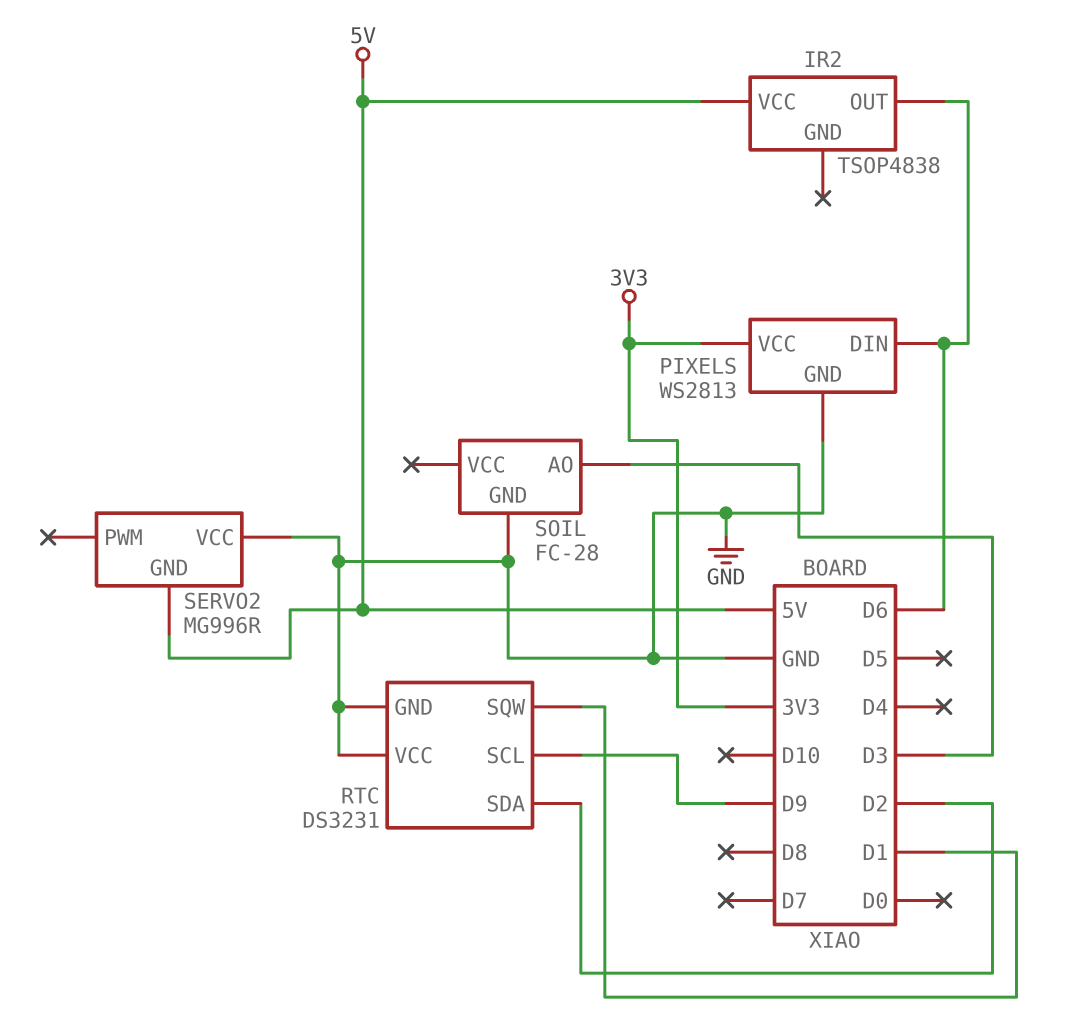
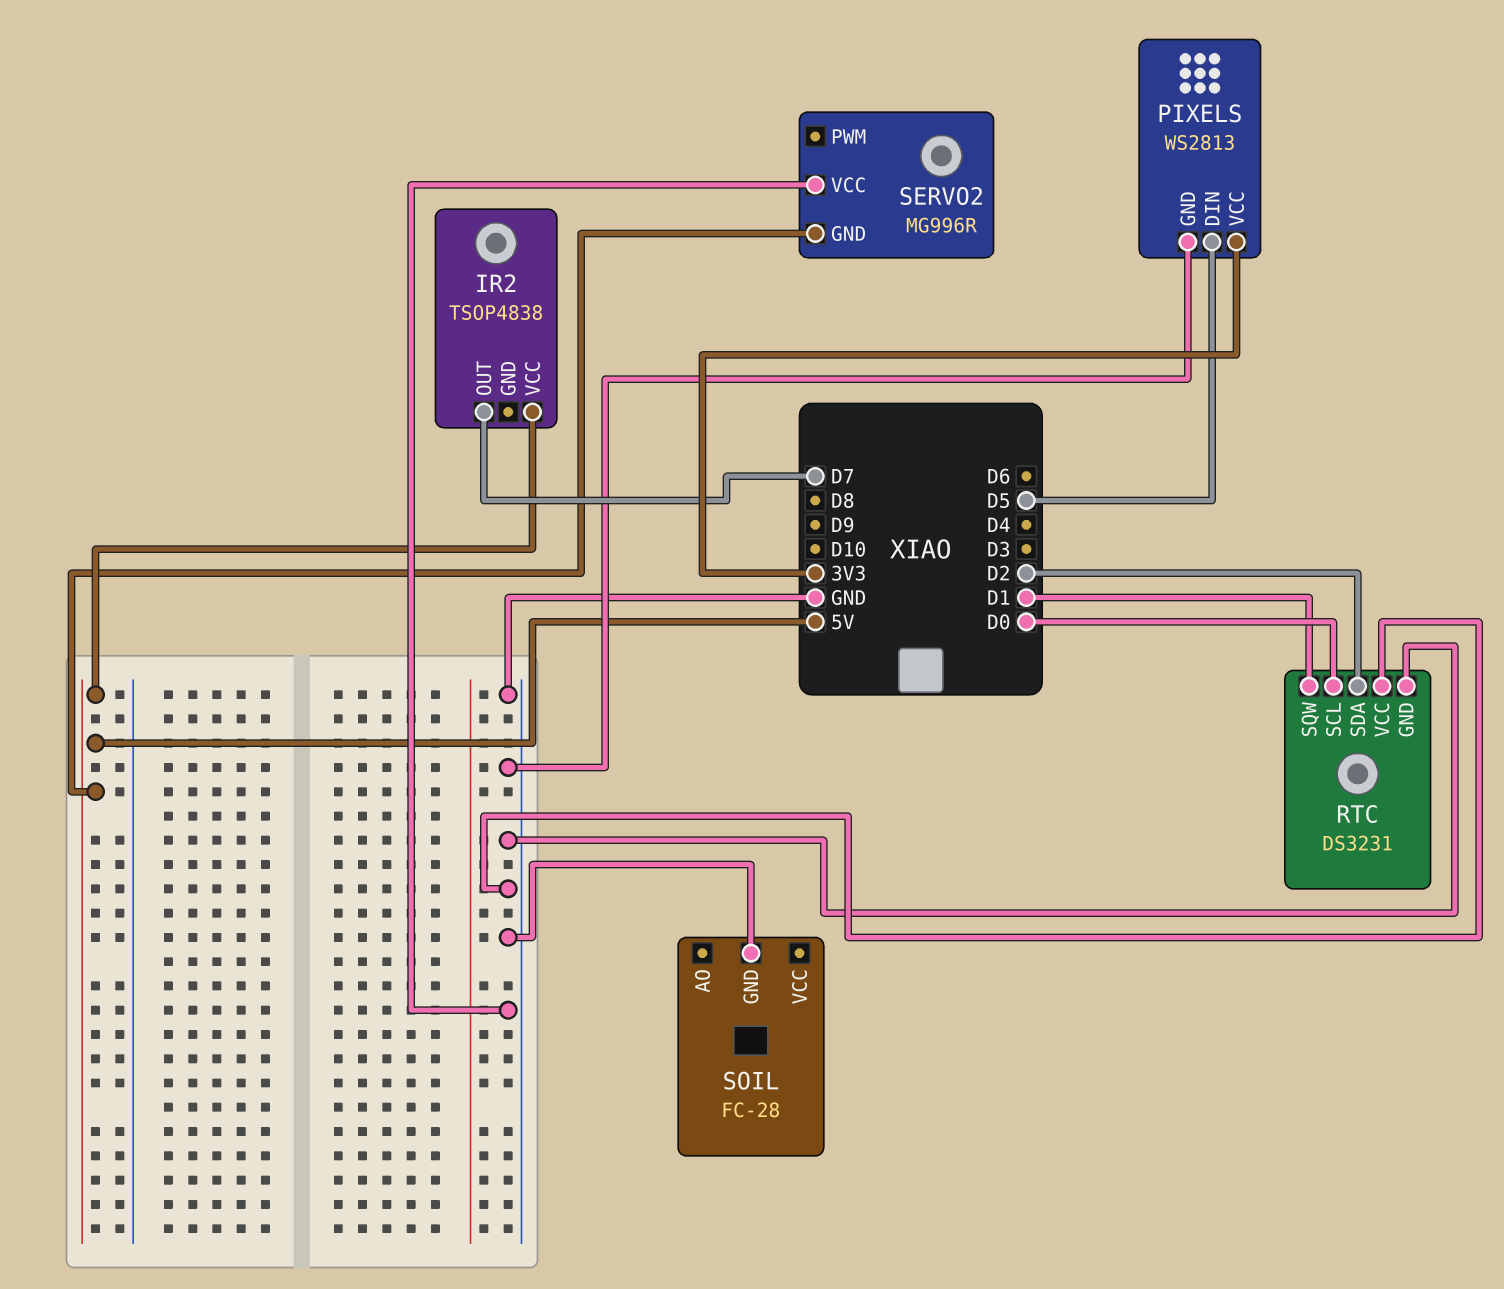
IR2 pin OUT: D6 -> D7
PIXELS pin DIN: D6 -> D5
RTC pin SCL: D9 -> D0
SOIL pin AO: D3 -> none

